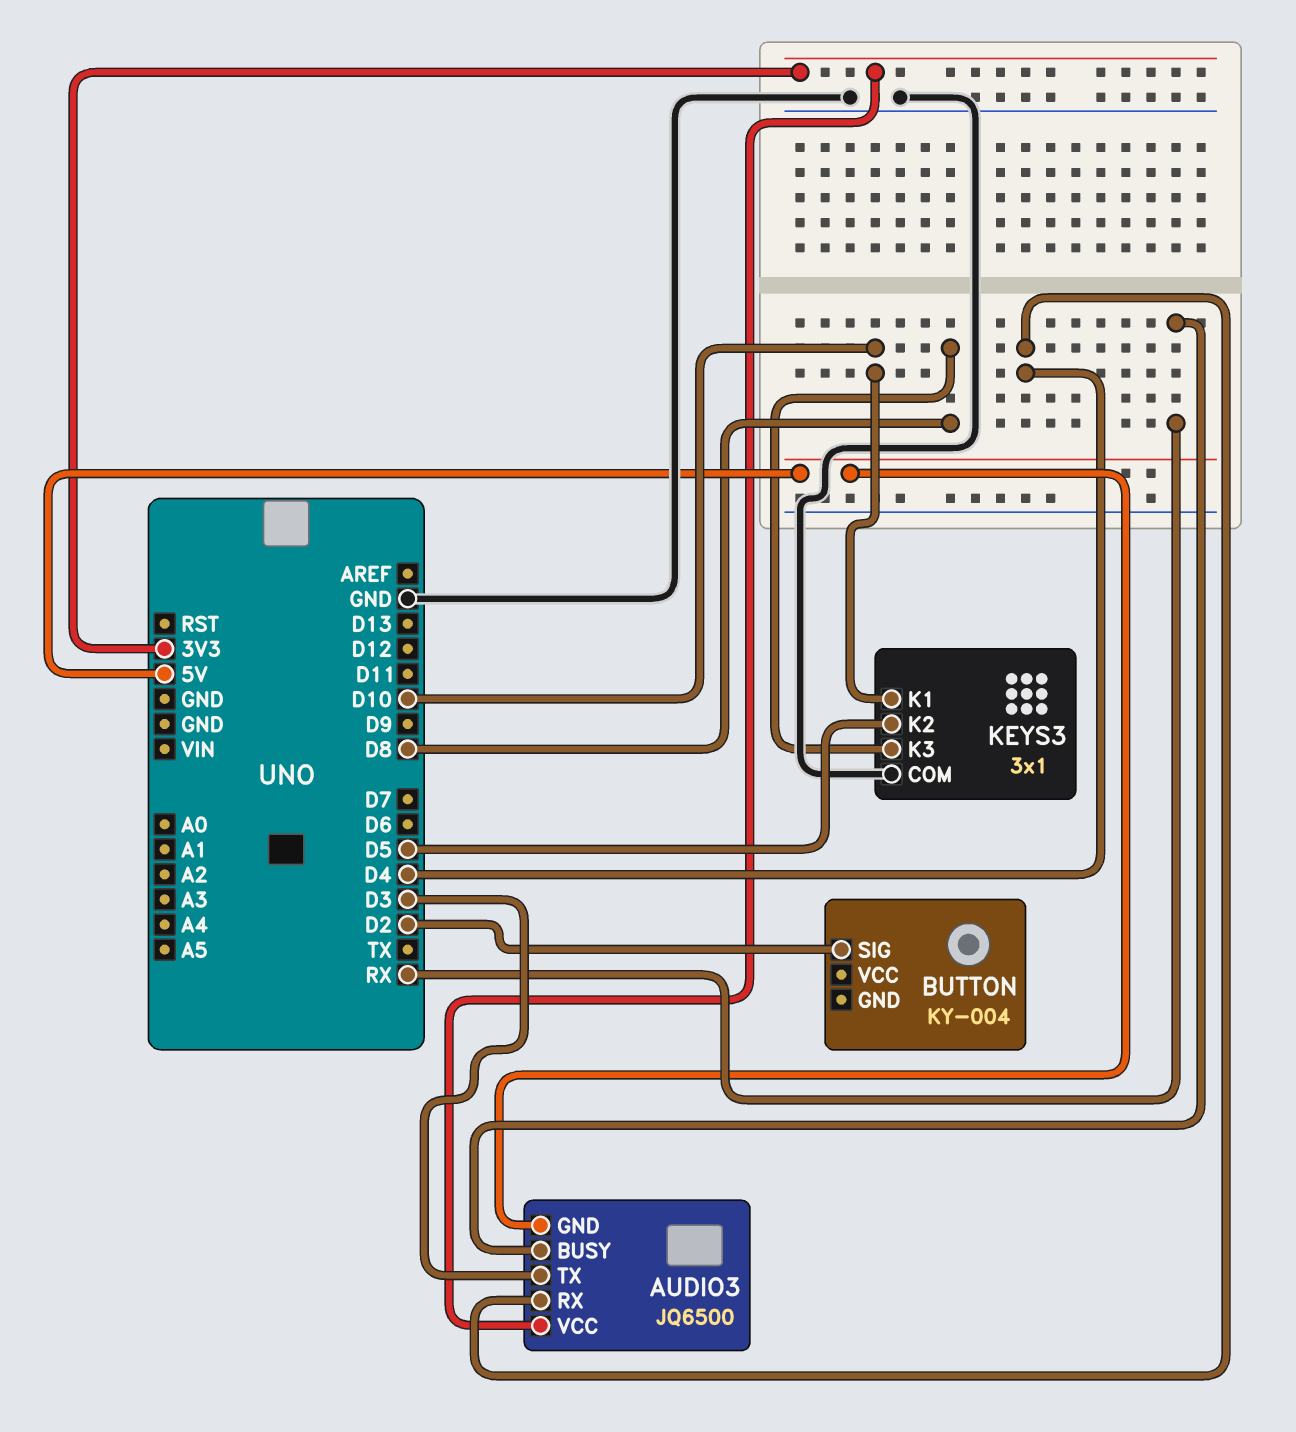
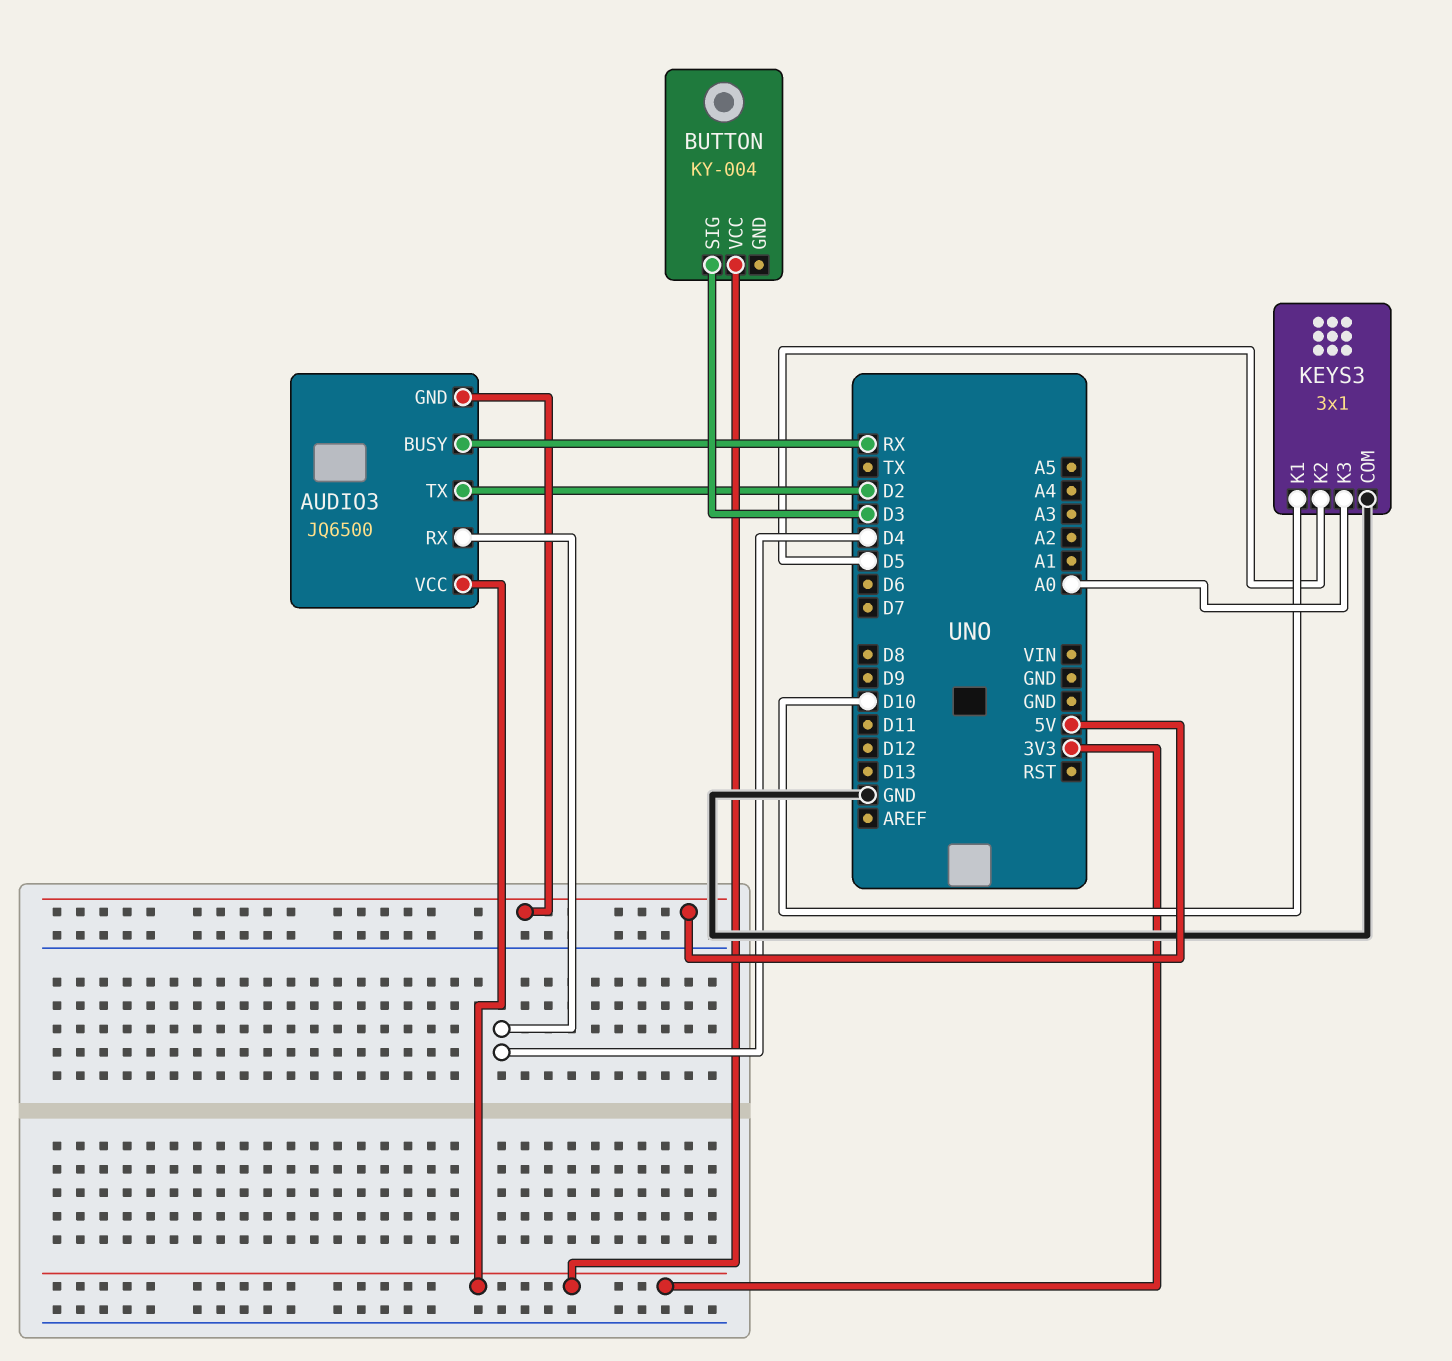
AUDIO3 pin TX: D3 -> D2
BUTTON pin SIG: D2 -> D3
BUTTON pin VCC: none -> 3V3
KEYS3 pin K3: D8 -> A0

